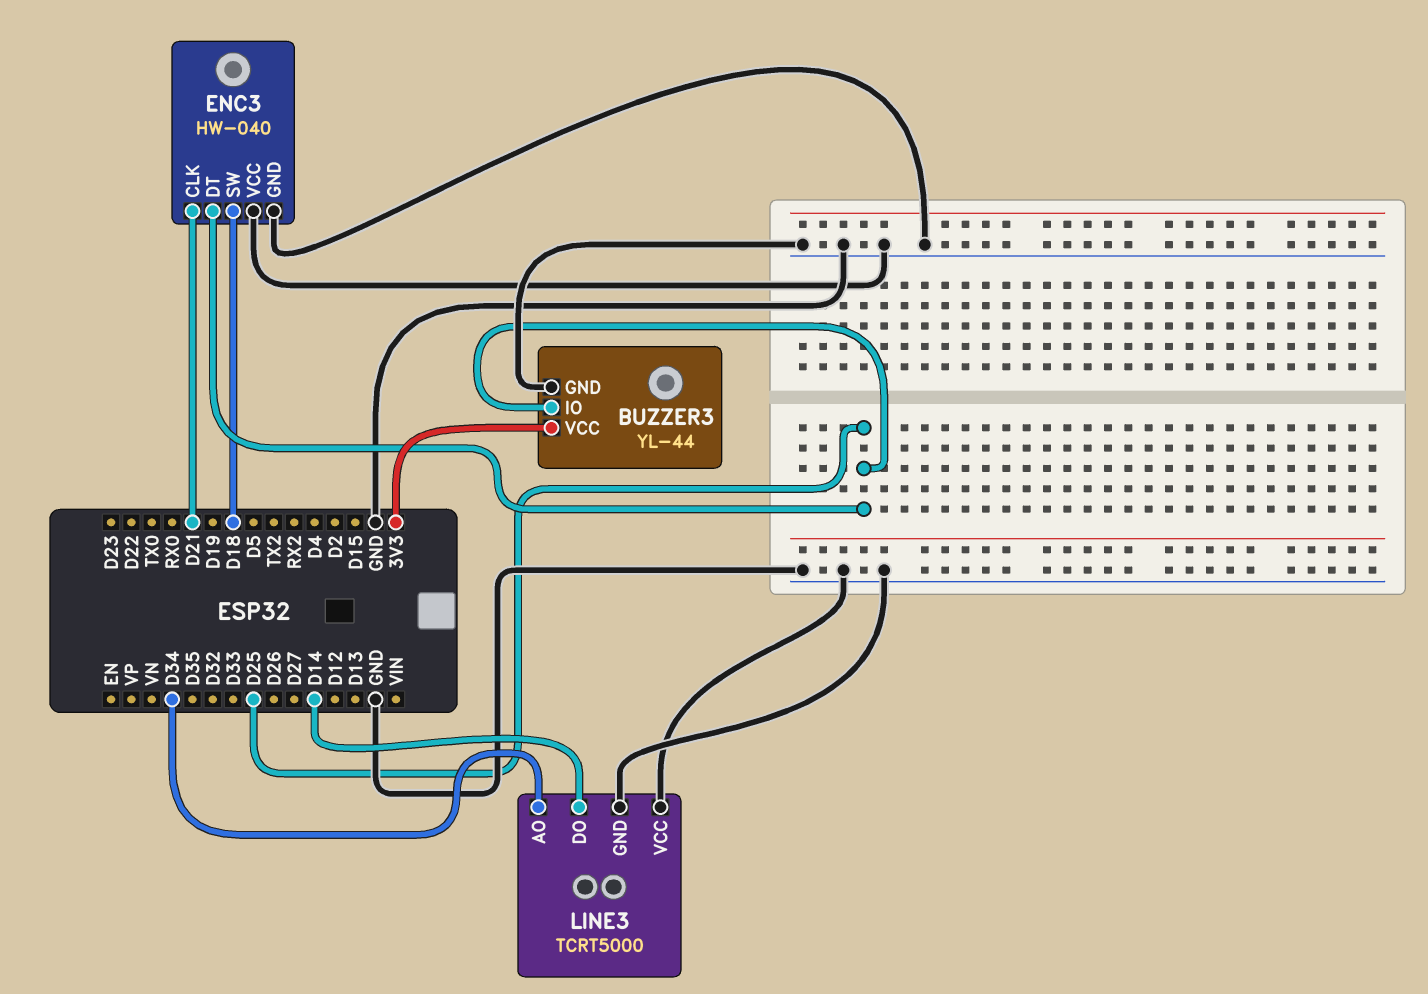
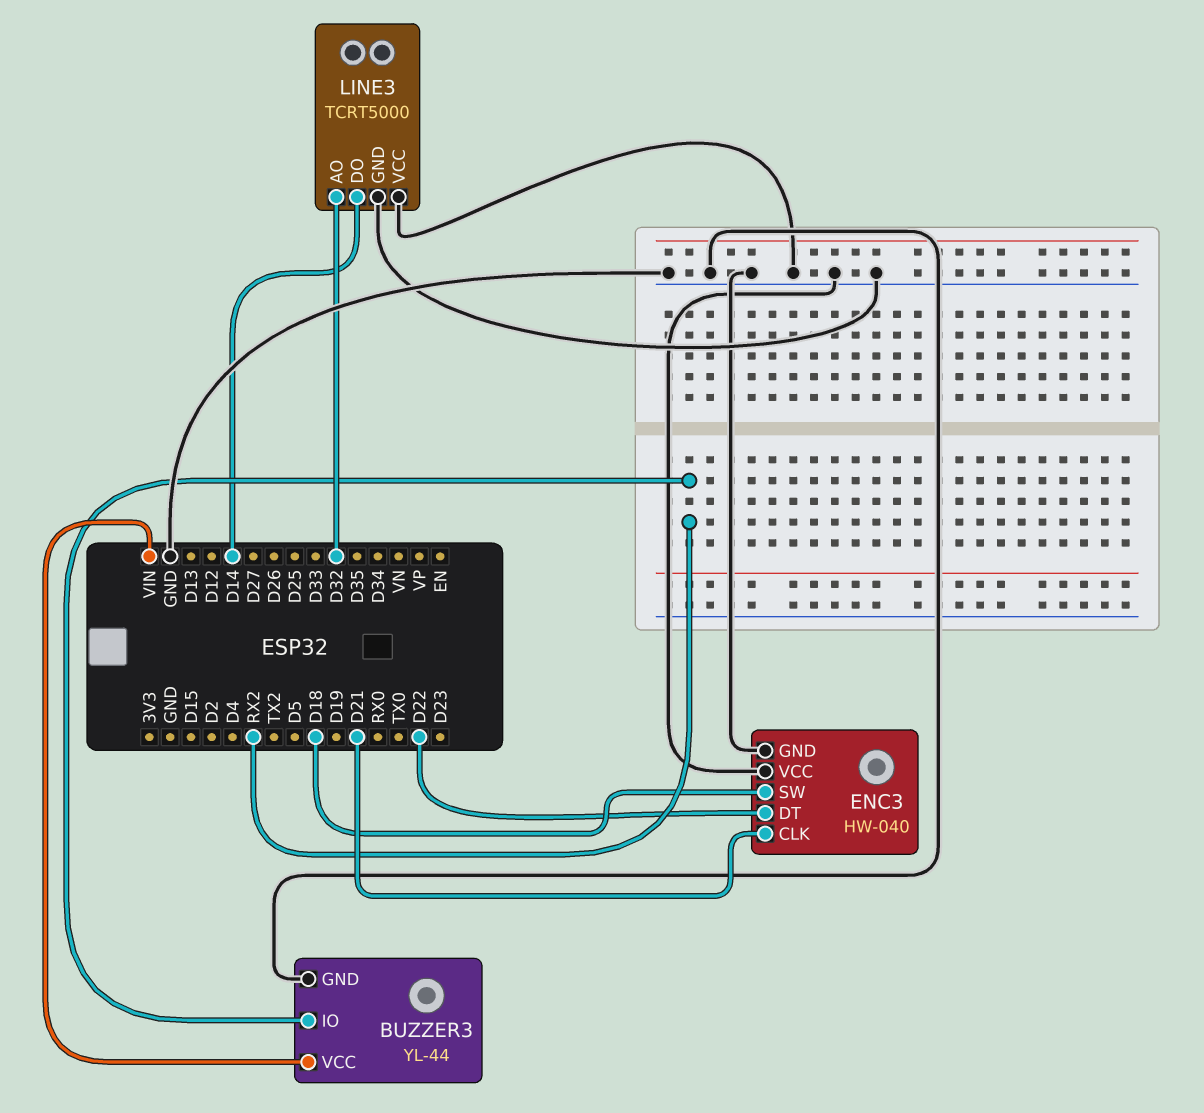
BUZZER3 pin IO: D25 -> RX2
BUZZER3 pin VCC: 3V3 -> VIN
ENC3 pin DT: D25 -> D22
LINE3 pin AO: D34 -> D32

